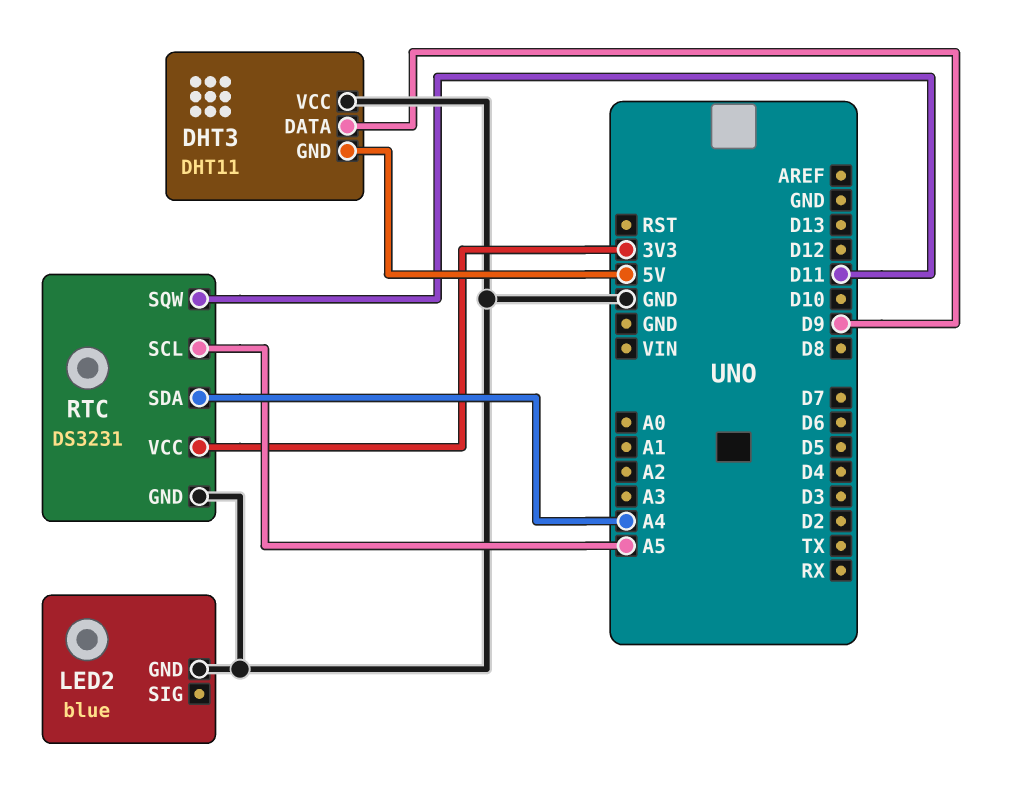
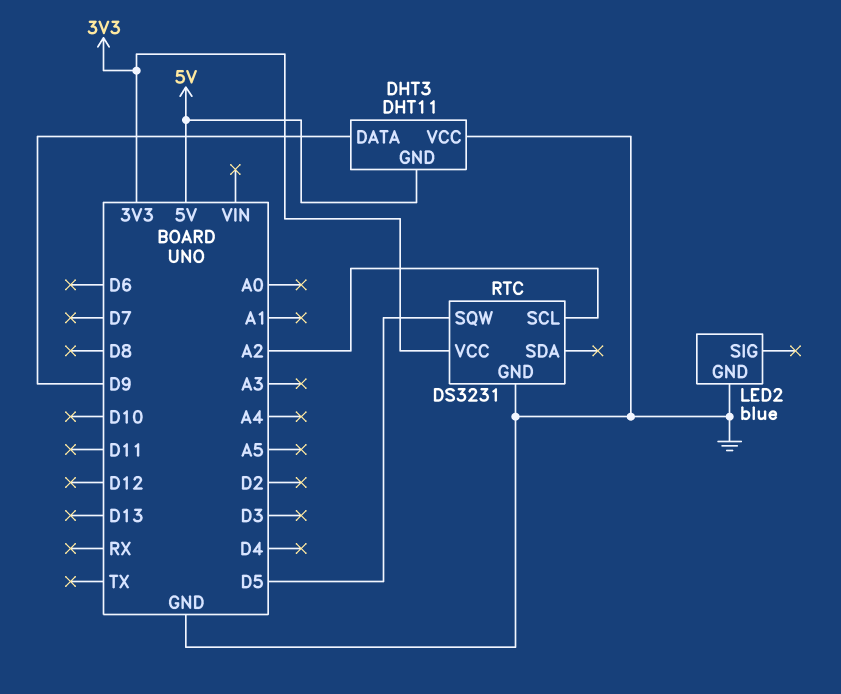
RTC pin SCL: A5 -> A2
RTC pin SDA: A4 -> none
RTC pin SQW: D11 -> D5

